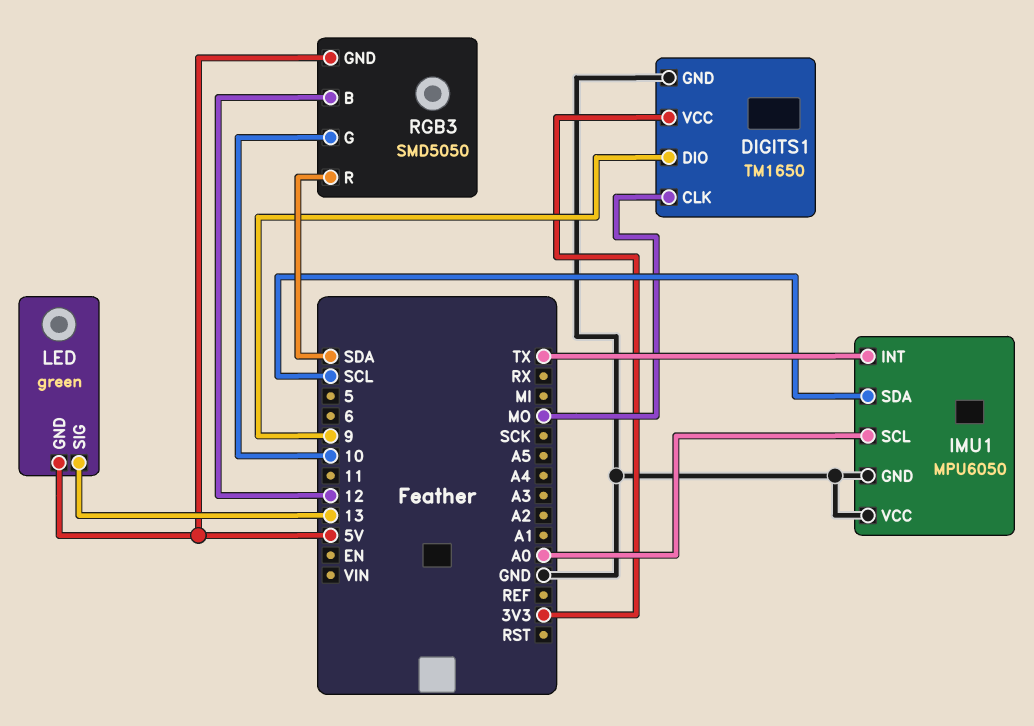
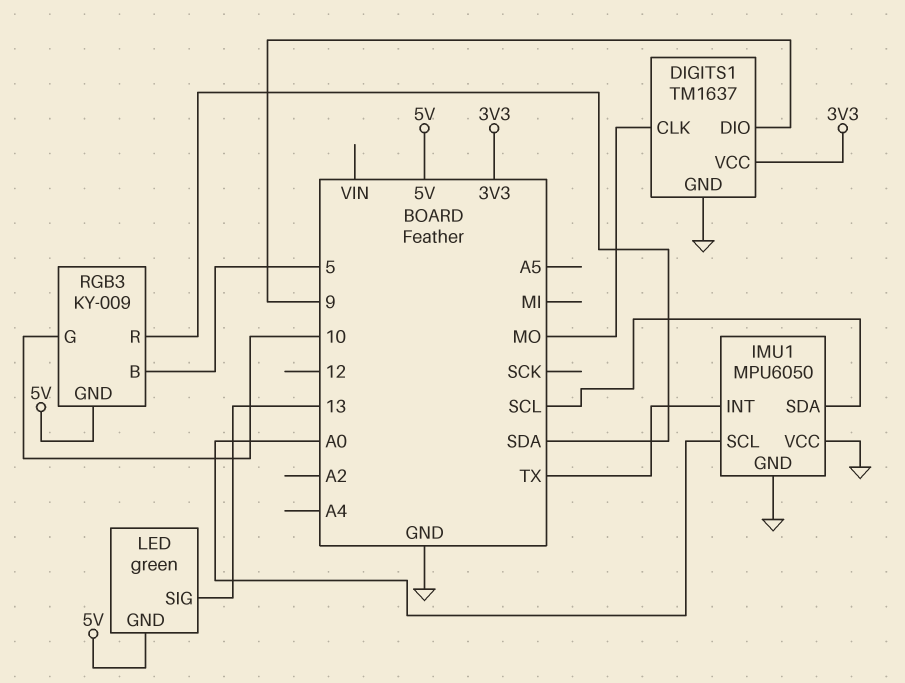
DIGITS1: TM1650 -> TM1637
RGB3: SMD5050 -> KY-009
RGB3 pin B: 12 -> 5

